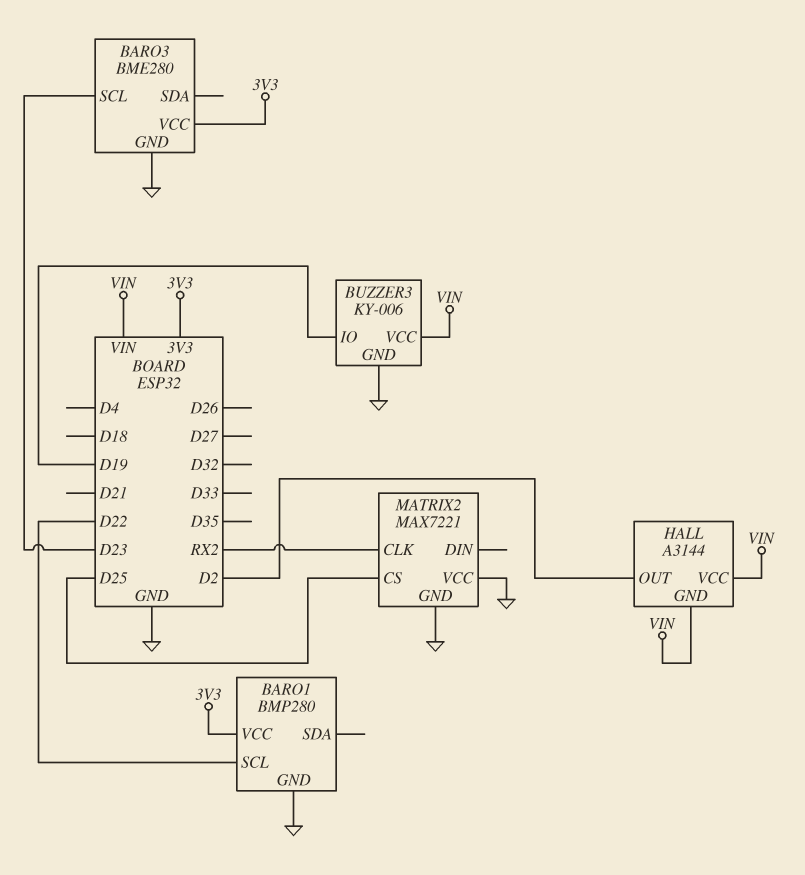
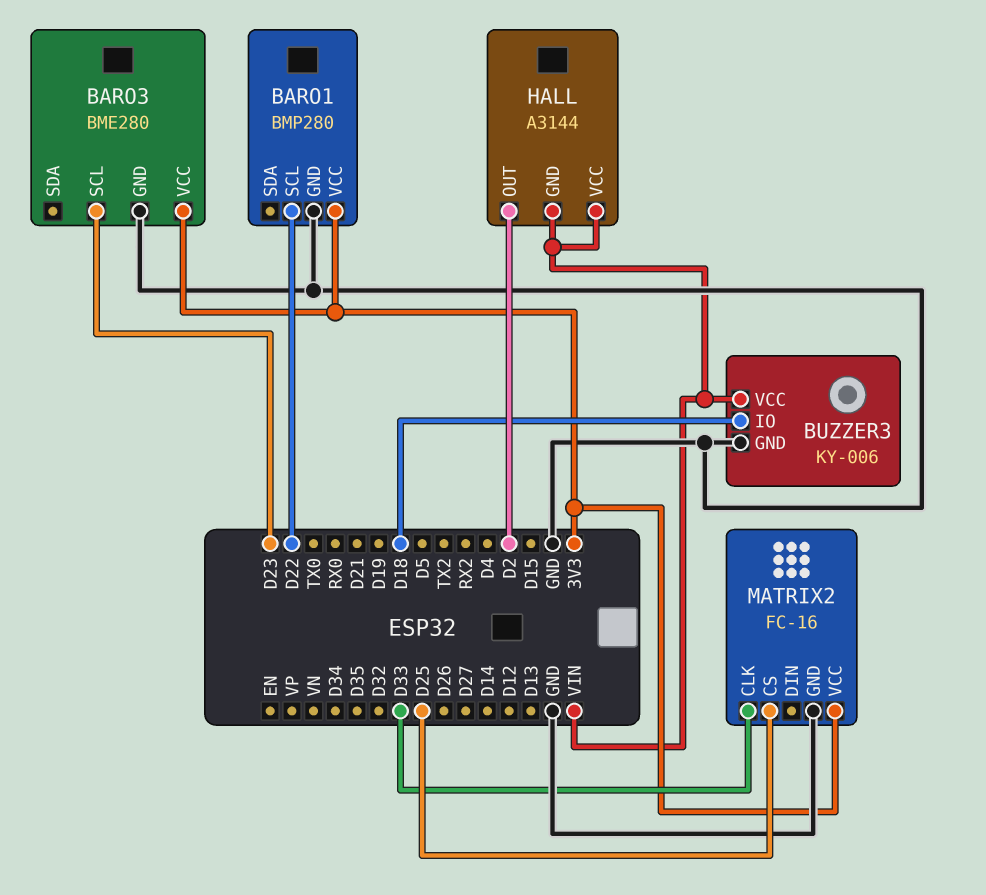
BUZZER3 pin IO: D19 -> D18
MATRIX2: MAX7221 -> FC-16
MATRIX2 pin CLK: RX2 -> D33
MATRIX2 pin VCC: GND -> 3V3

